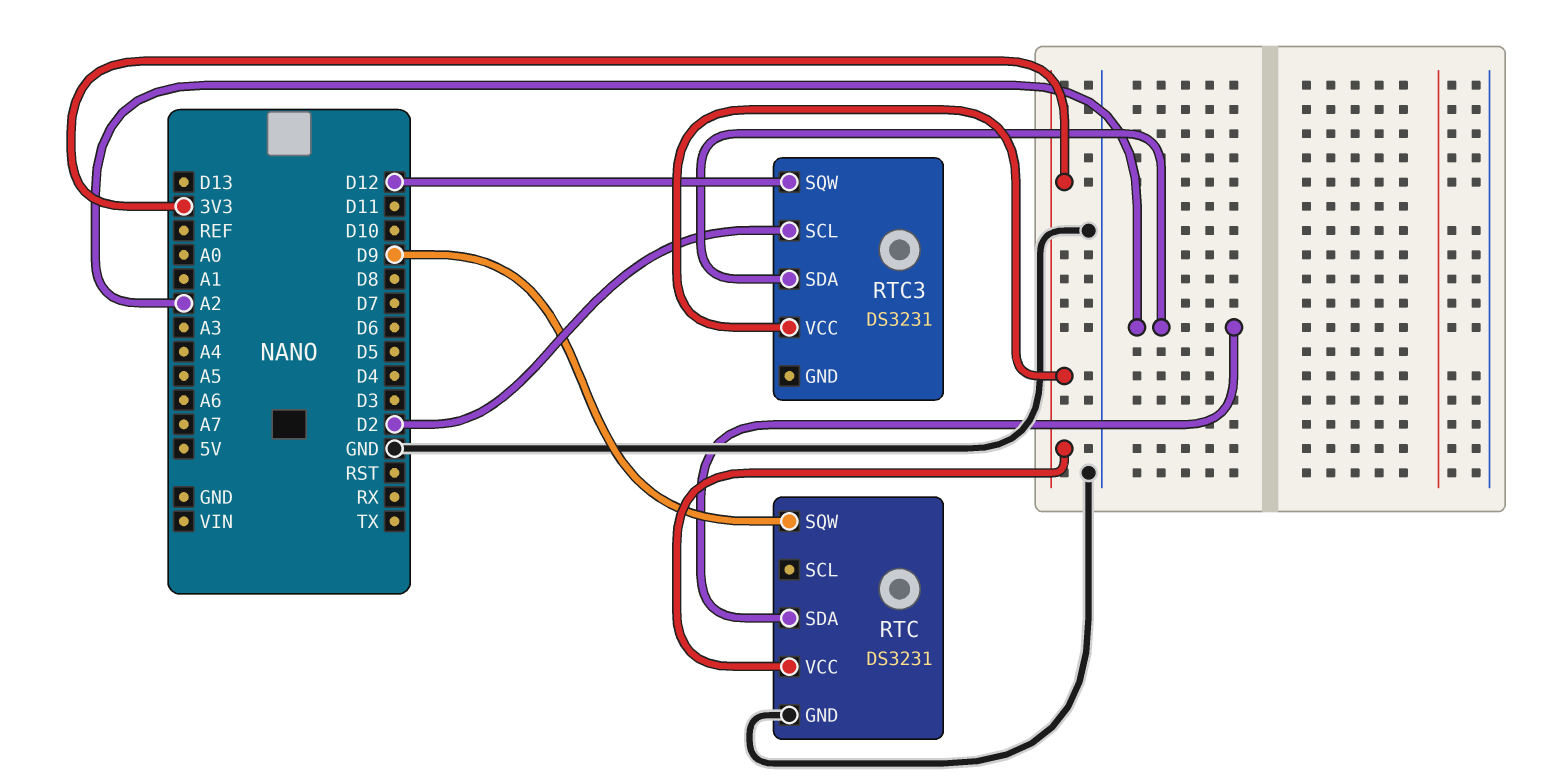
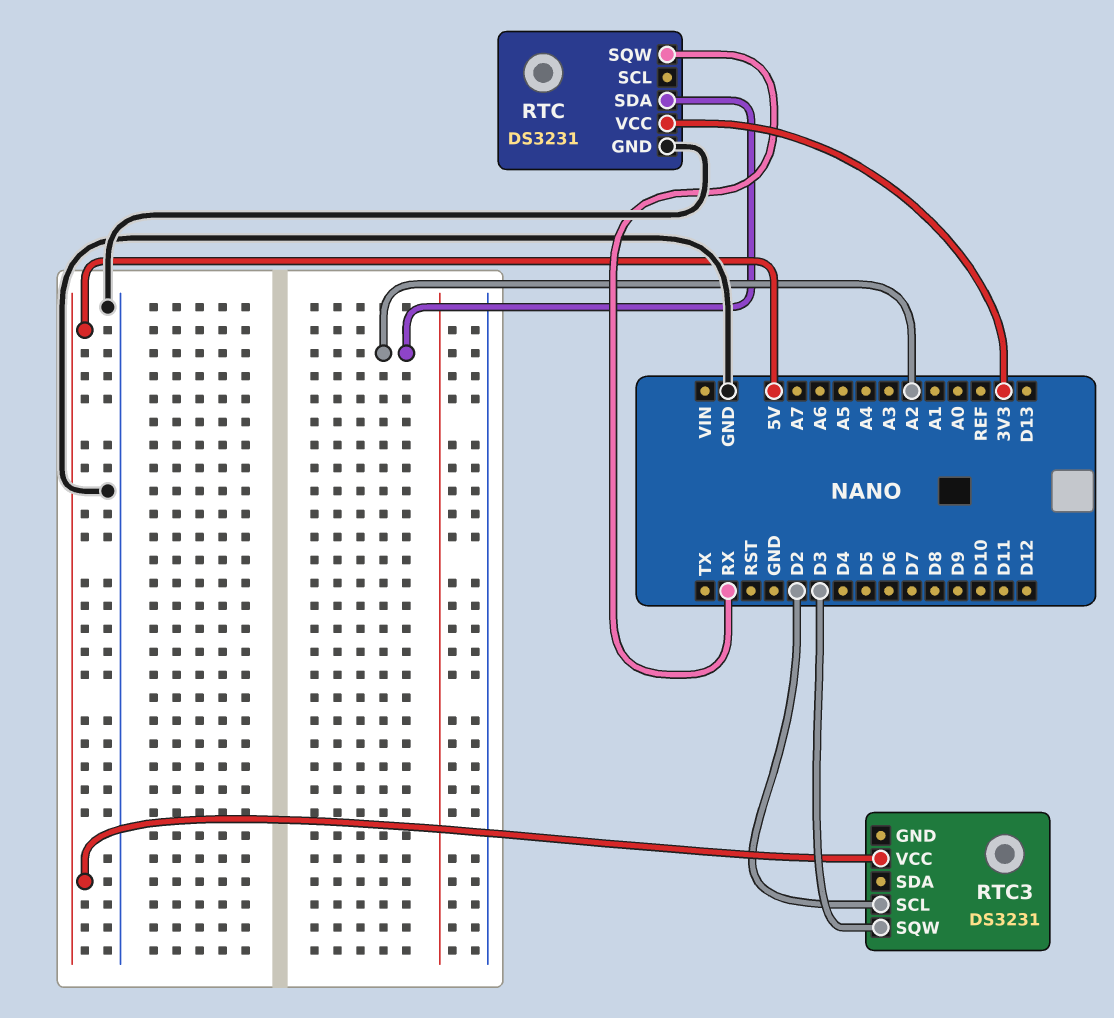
RTC pin SQW: D9 -> RX
RTC3 pin SDA: A2 -> none
RTC3 pin SQW: D12 -> D3
RTC3 pin VCC: 3V3 -> 5V

